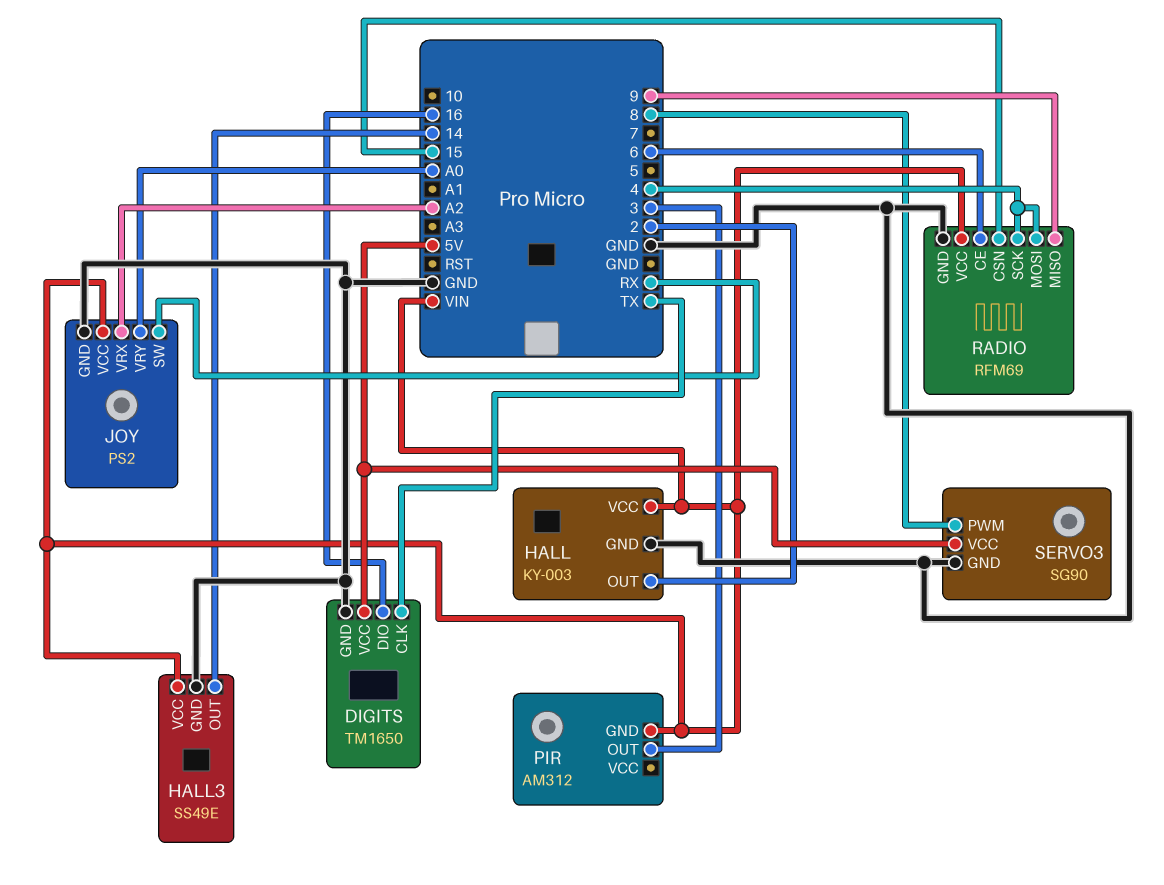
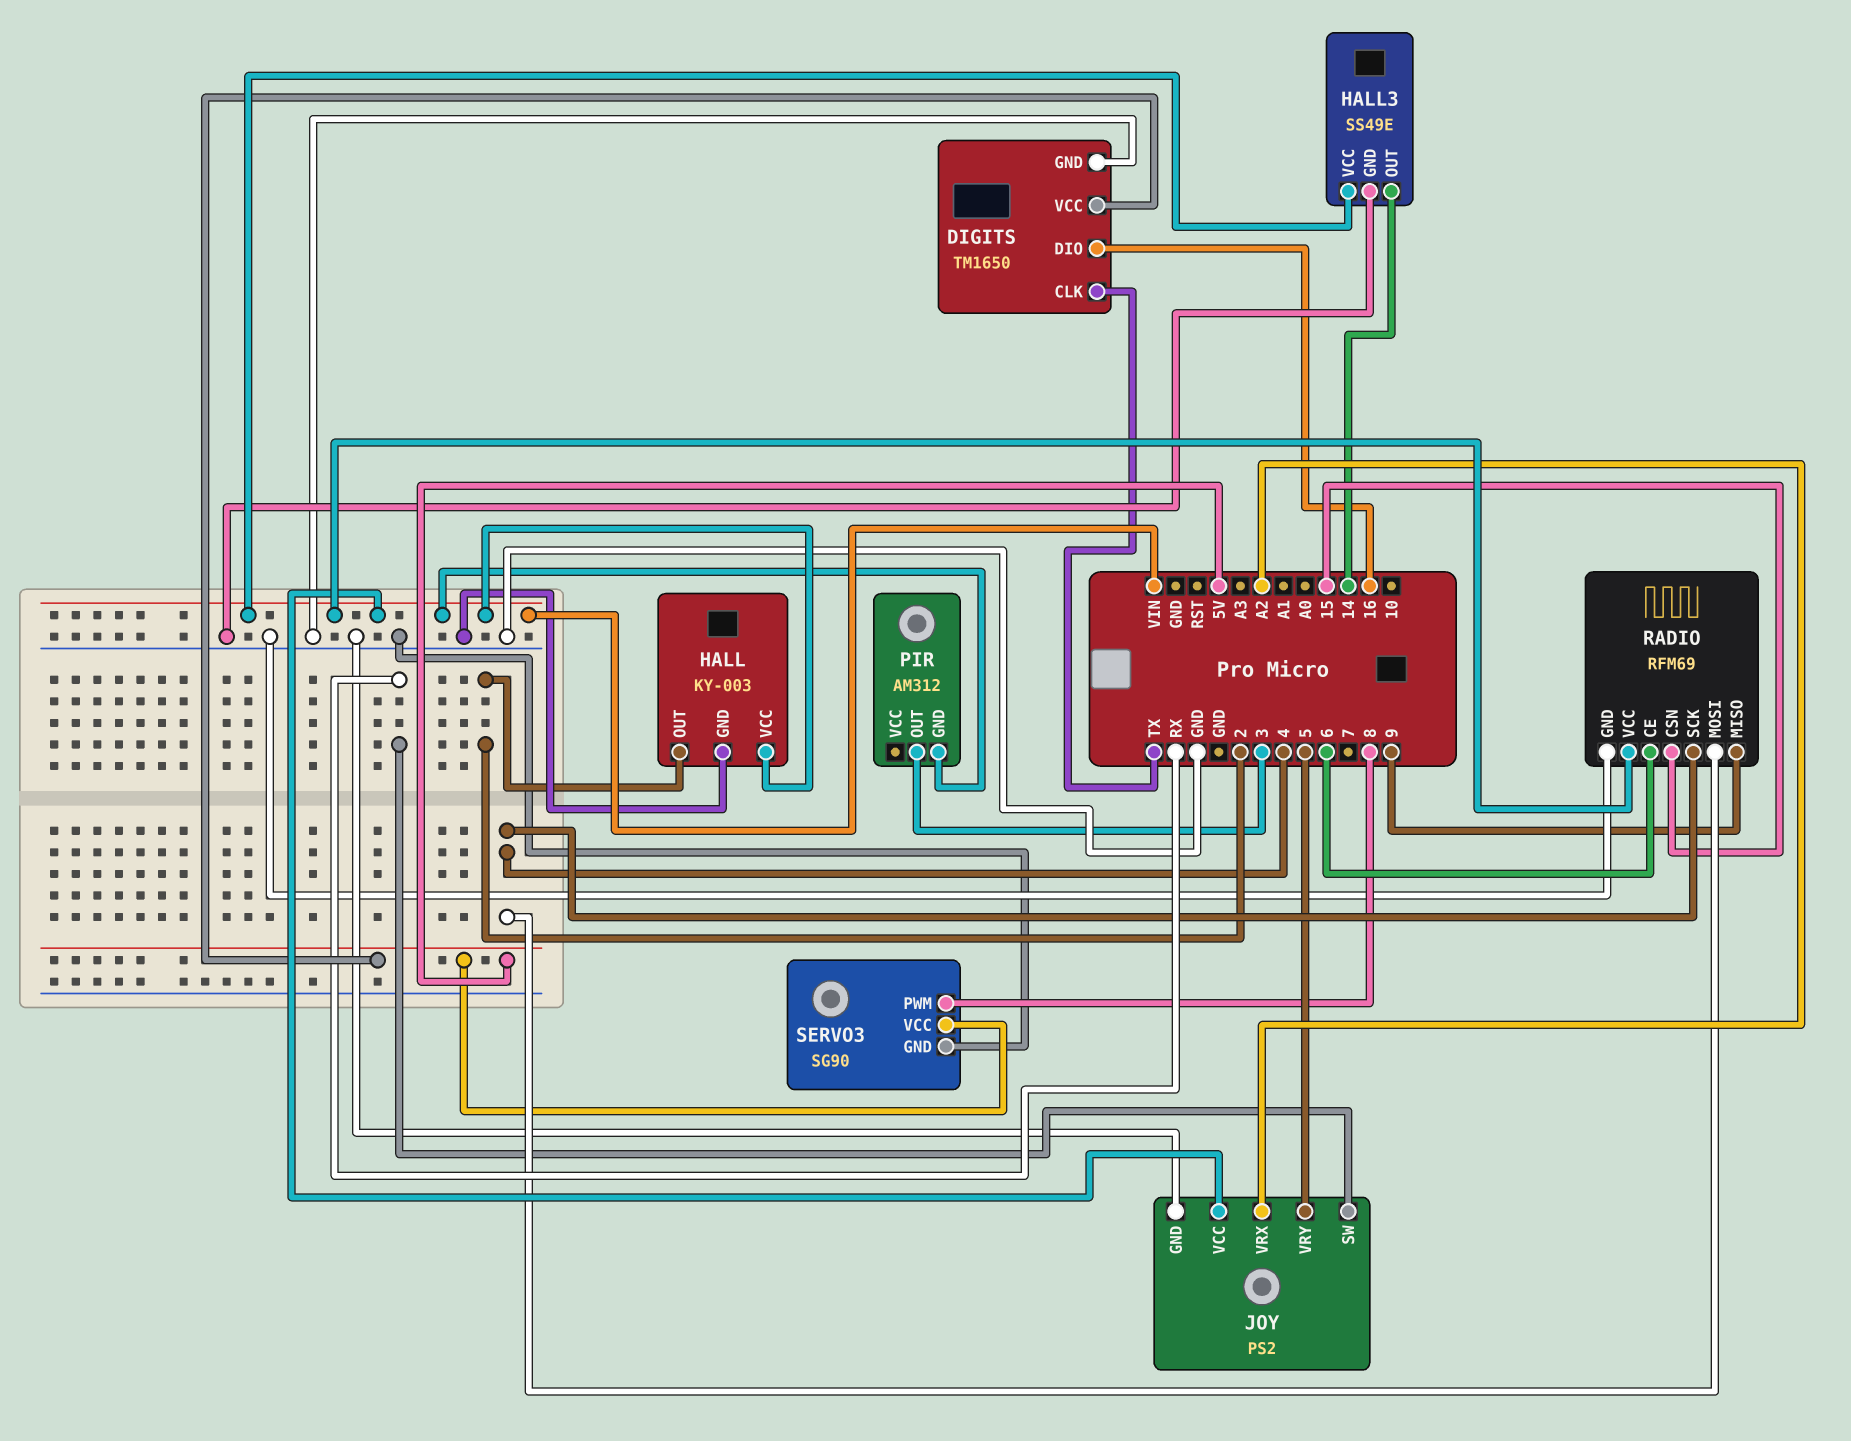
JOY pin VRY: A0 -> 5

